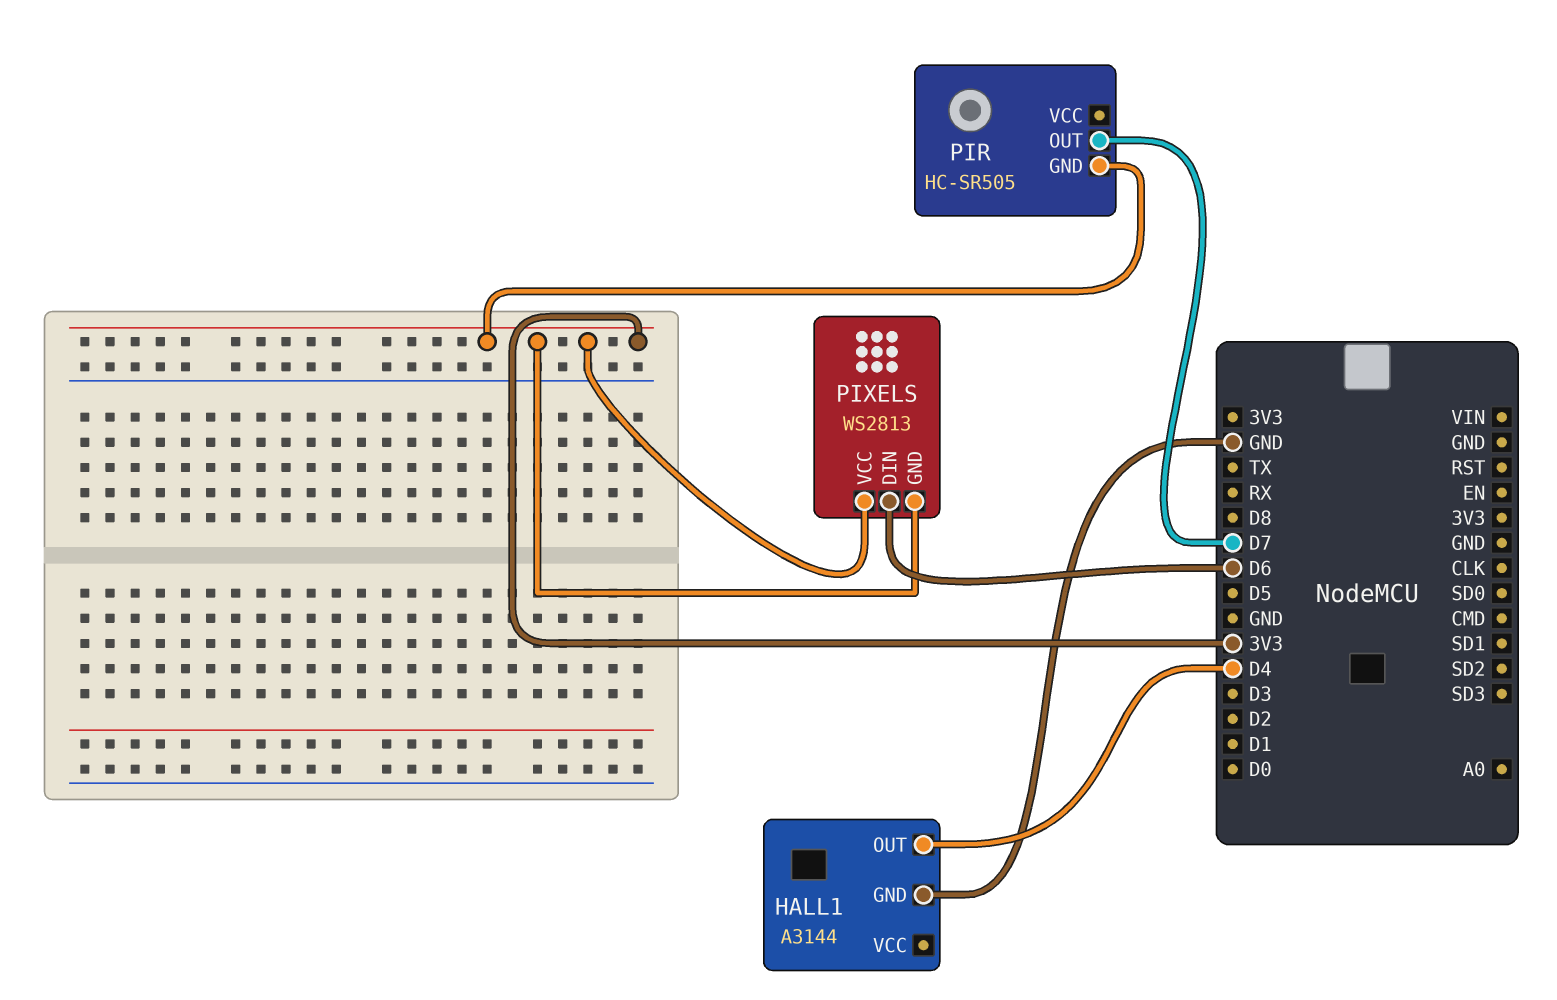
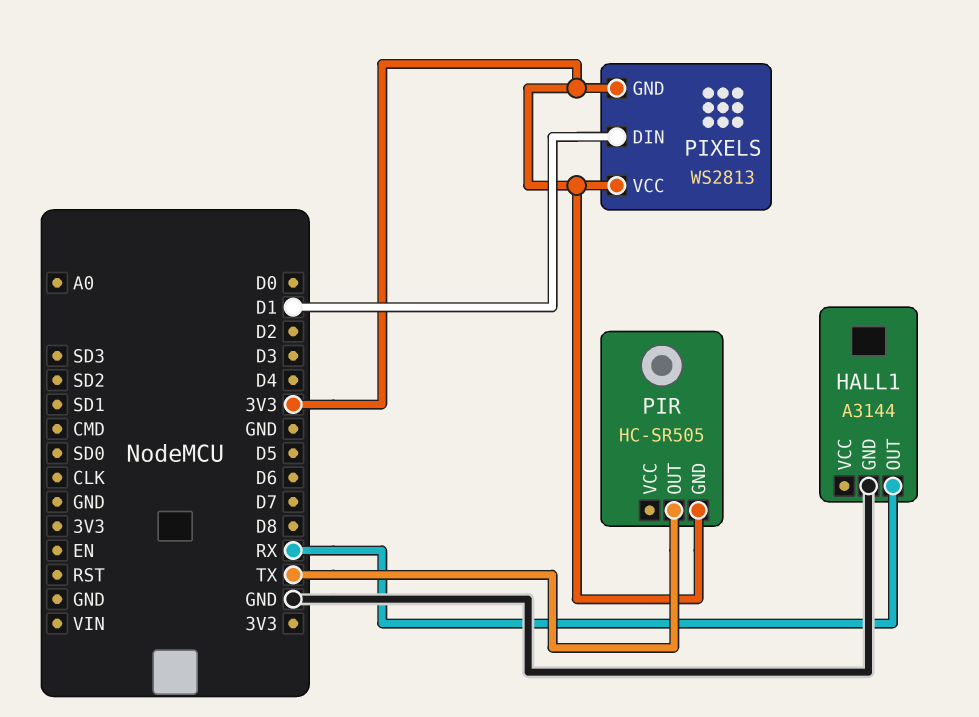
HALL1 pin OUT: D4 -> RX
PIR pin OUT: D7 -> TX
PIXELS pin DIN: D6 -> D1

